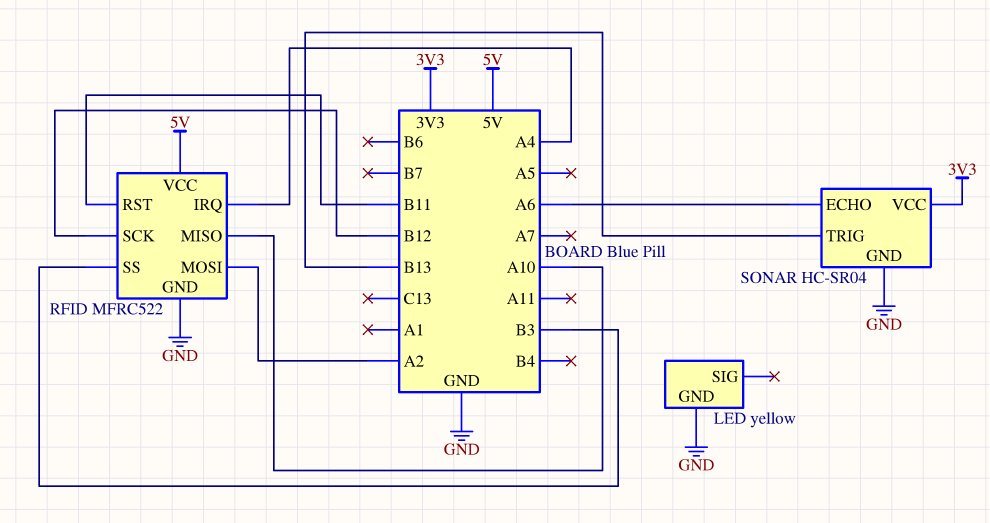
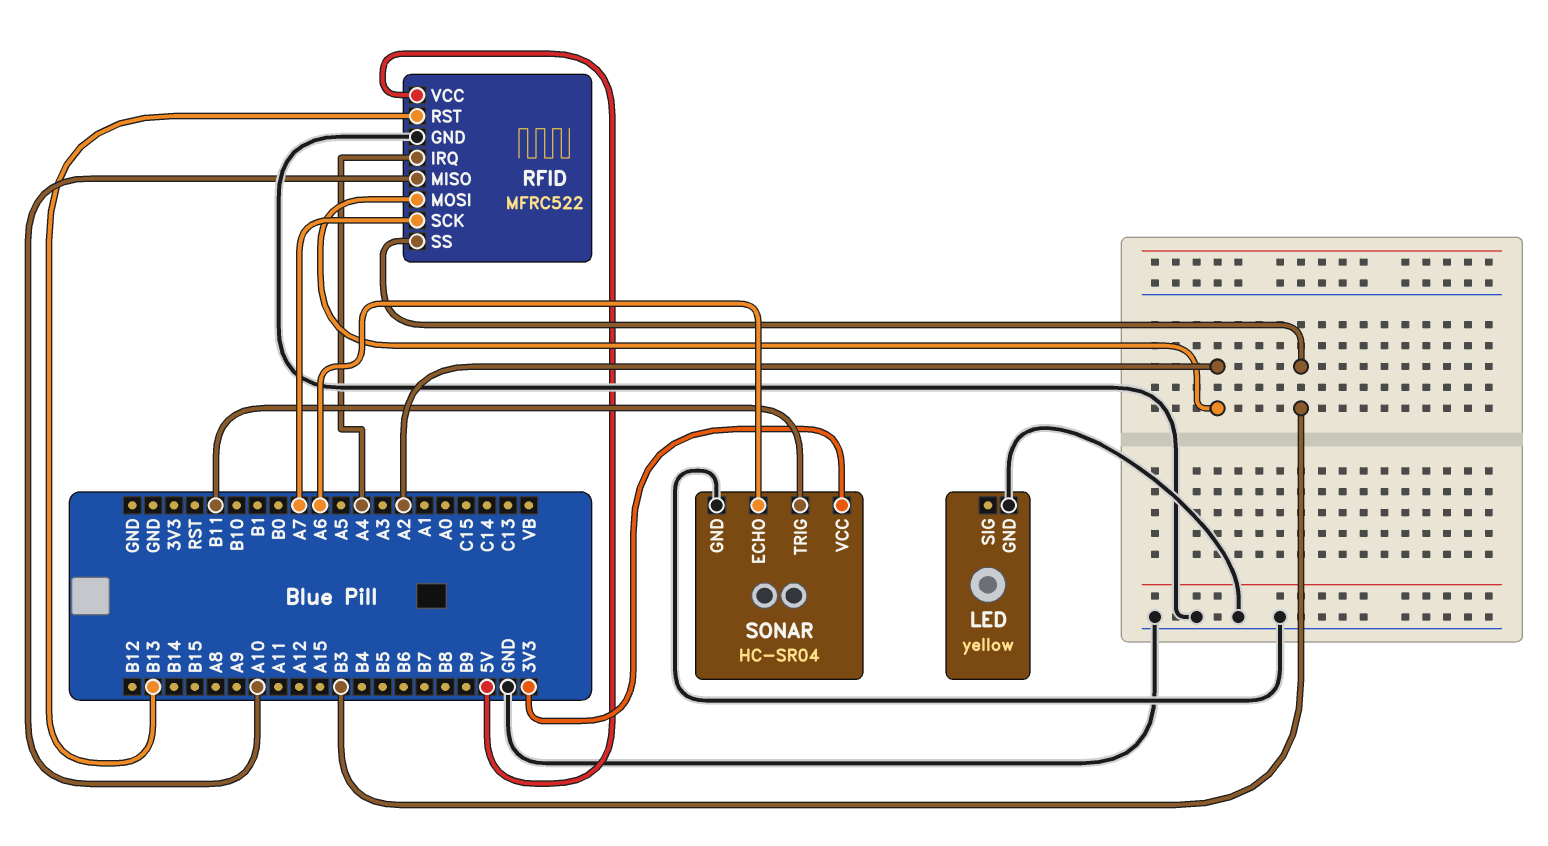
RFID pin RST: B11 -> B13
RFID pin SCK: B12 -> A7
SONAR pin TRIG: B13 -> B11

